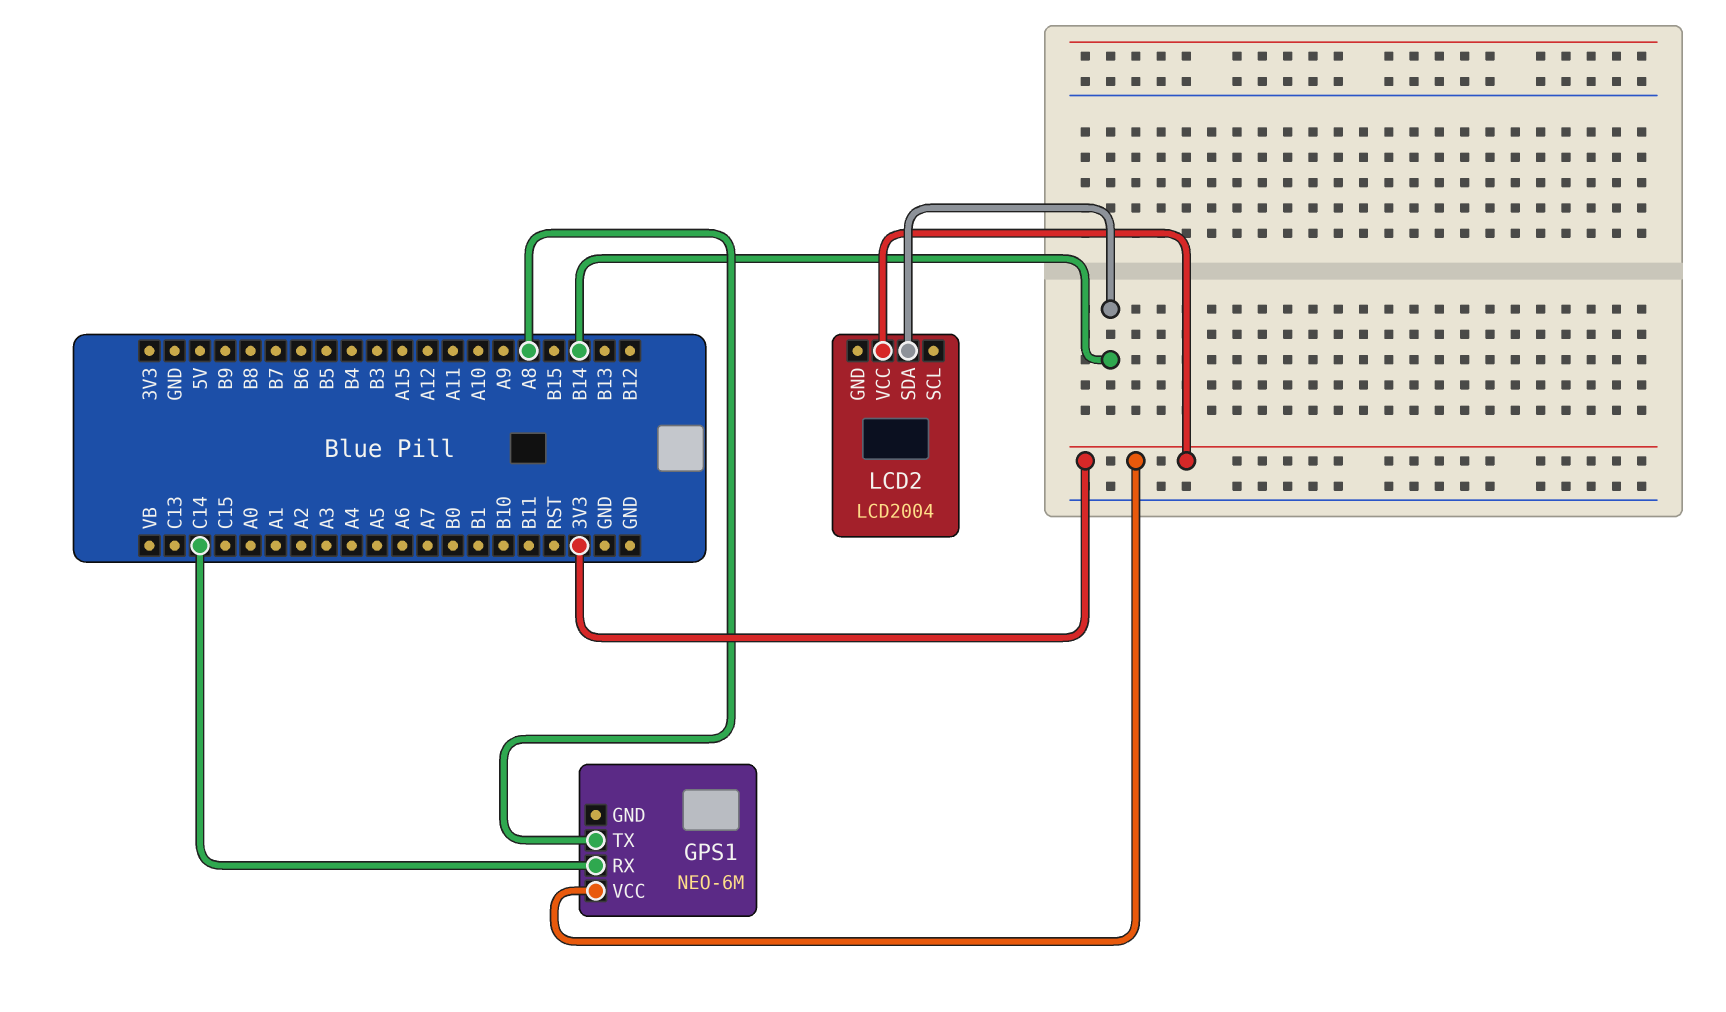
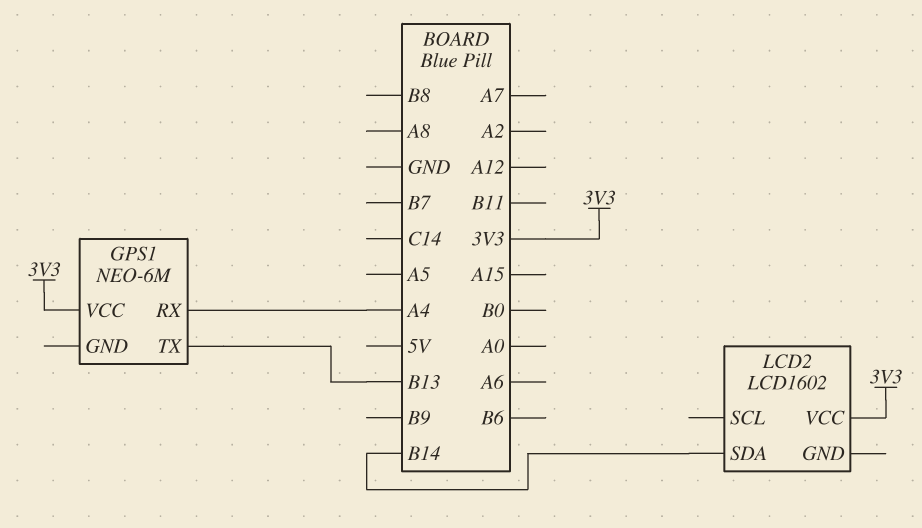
GPS1 pin RX: C14 -> A4
GPS1 pin TX: A8 -> B13
LCD2: LCD2004 -> LCD1602

